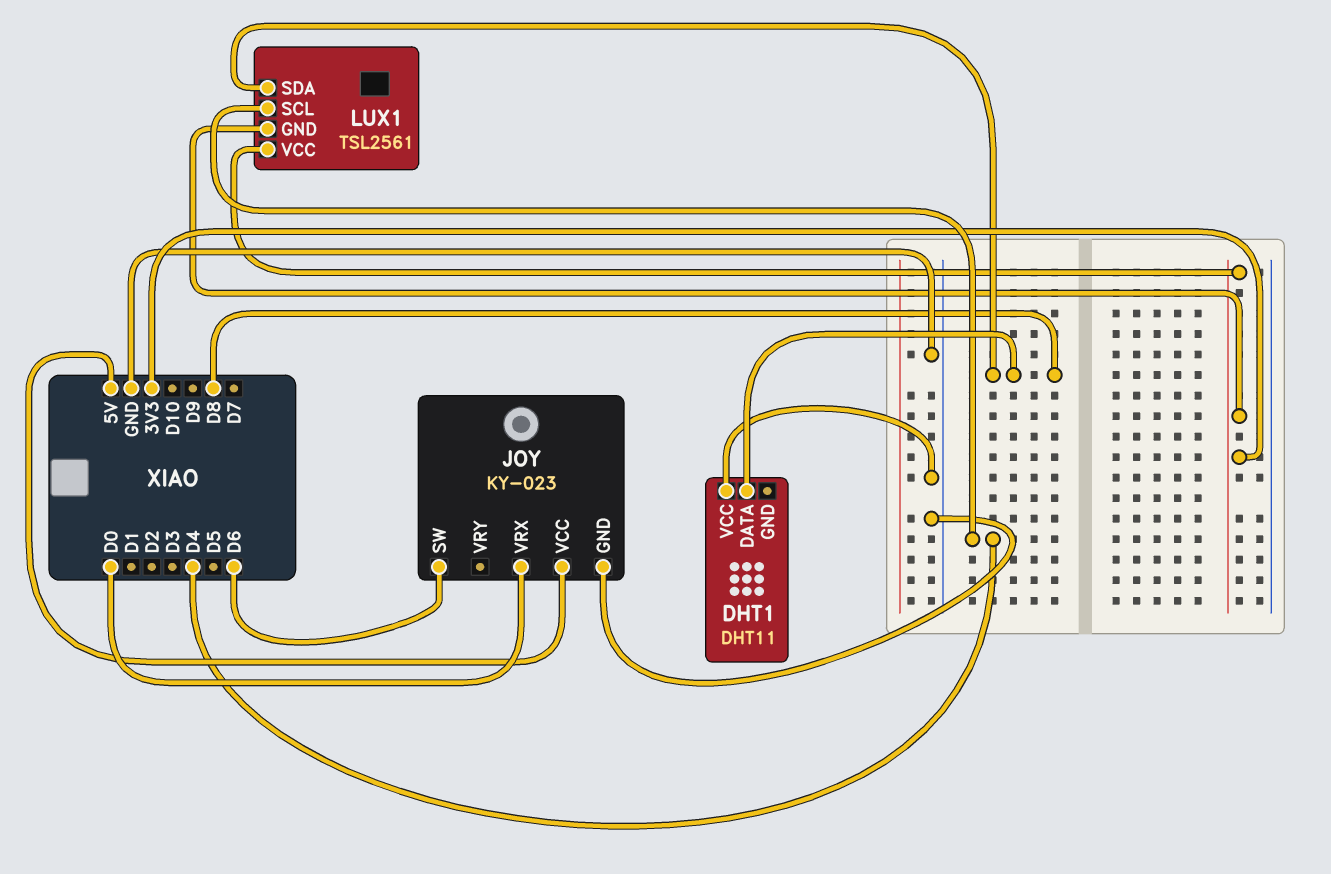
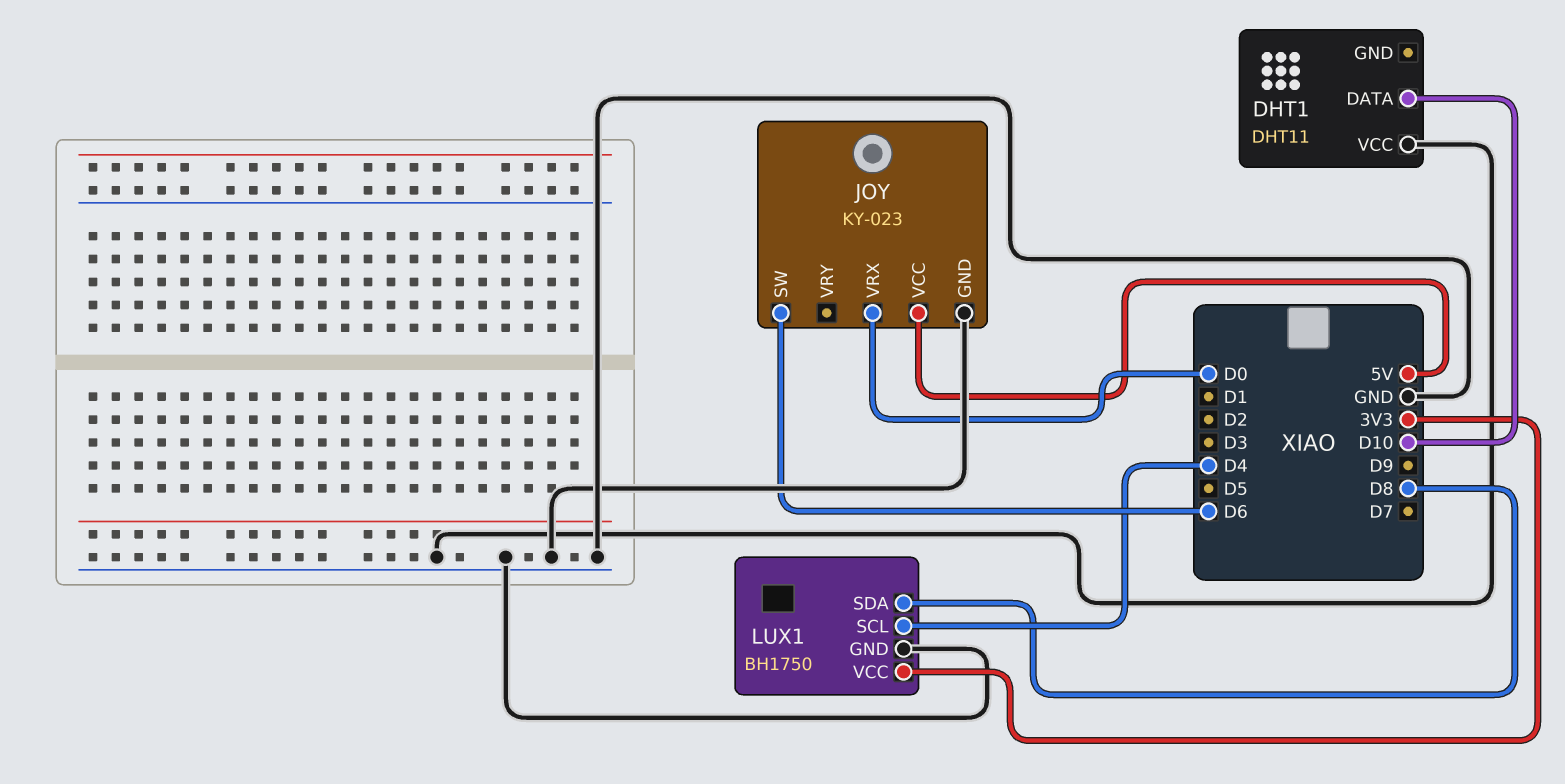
DHT1 pin DATA: D8 -> D10
LUX1: TSL2561 -> BH1750
LUX1 pin GND: 3V3 -> GND

